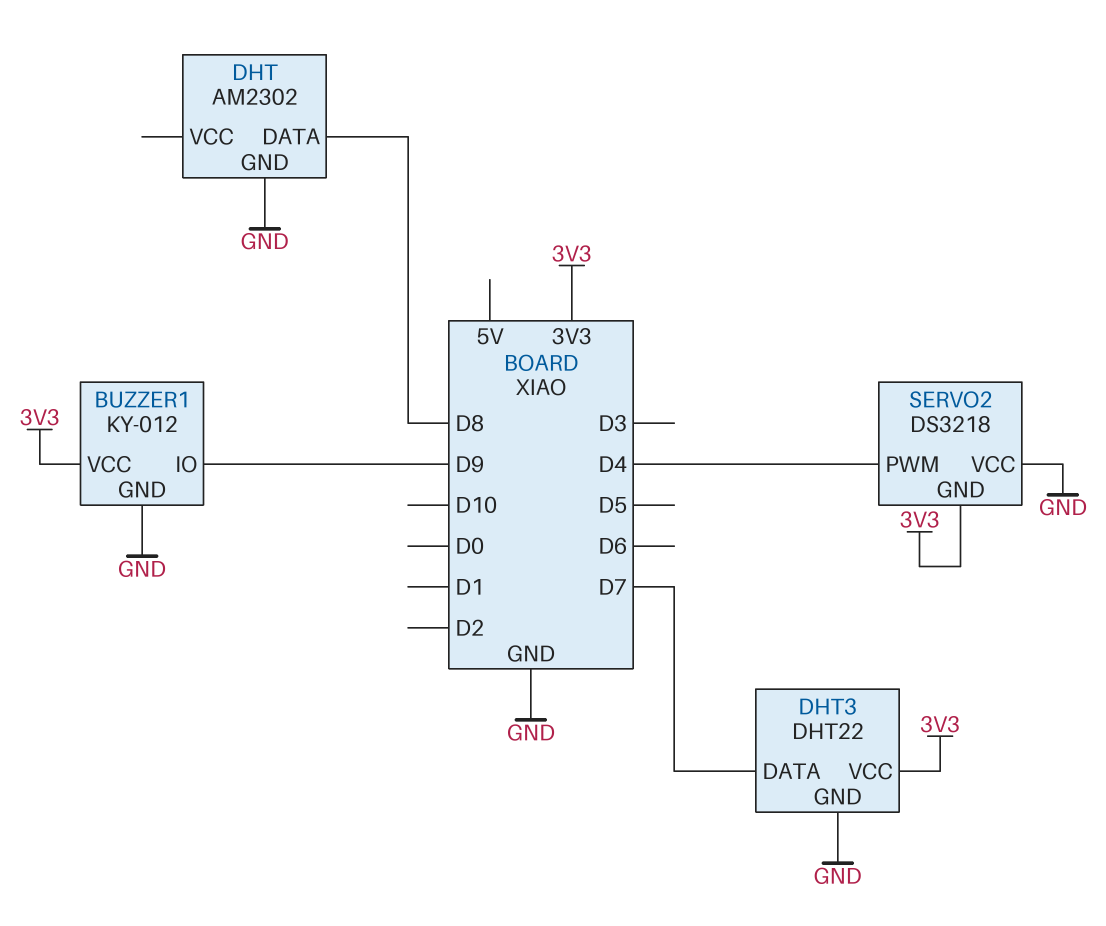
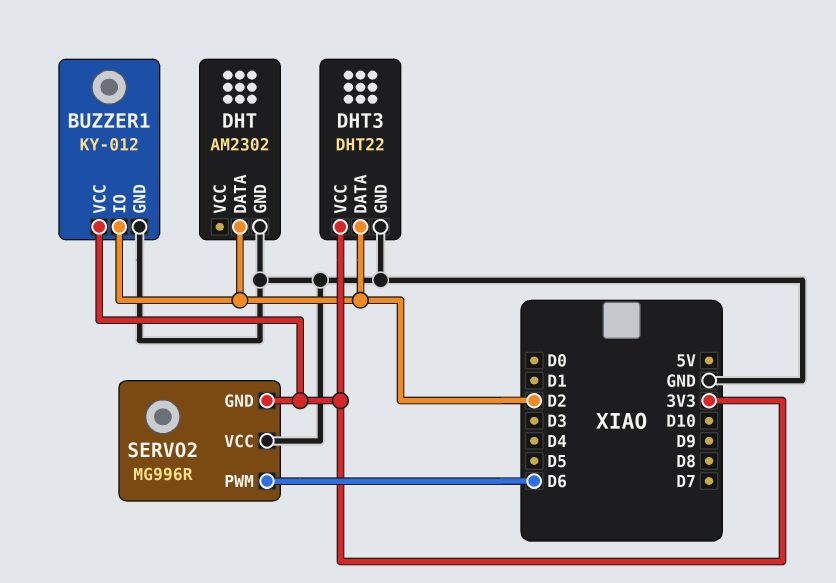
BUZZER1 pin IO: D9 -> D2
DHT pin DATA: D8 -> D2
DHT3 pin DATA: D7 -> D2
SERVO2: DS3218 -> MG996R
SERVO2 pin PWM: D4 -> D6

